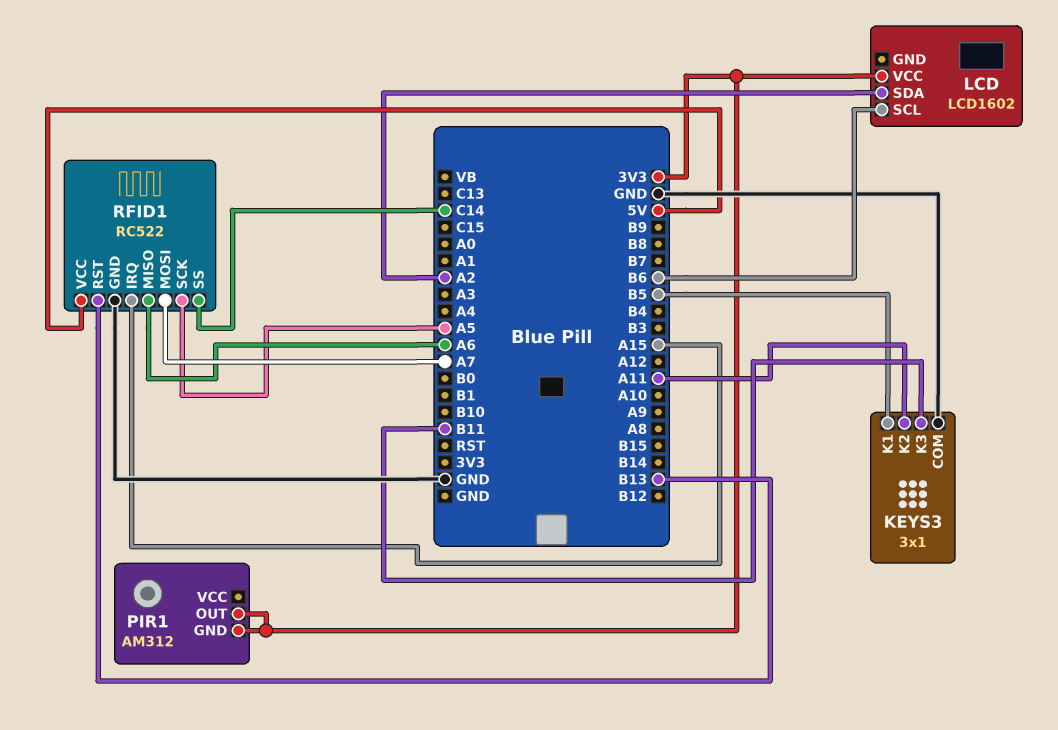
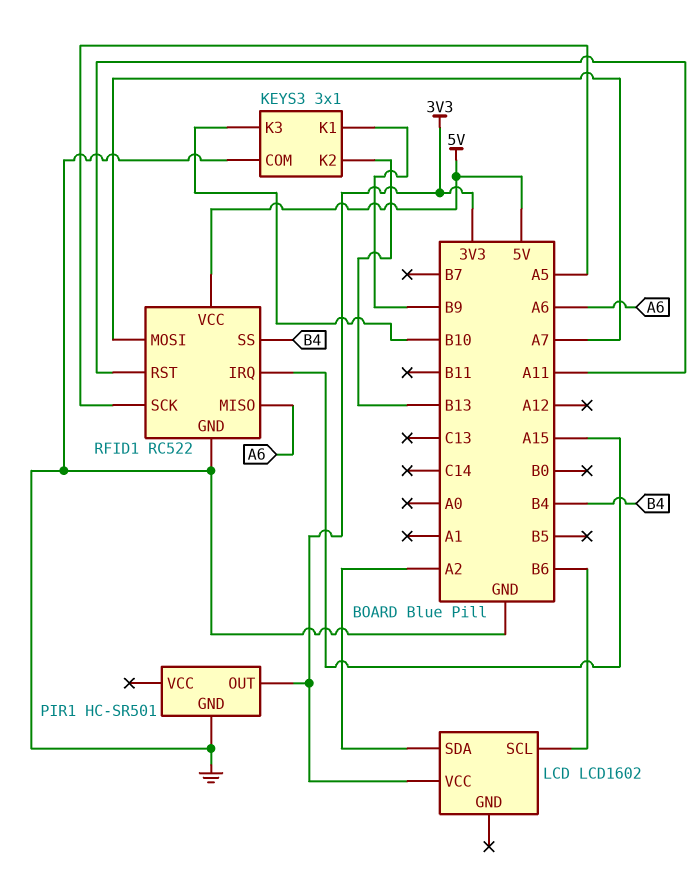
KEYS3 pin K1: B5 -> B9
KEYS3 pin K2: A11 -> B13
KEYS3 pin K3: B11 -> B10
PIR1: AM312 -> HC-SR501
PIR1 pin GND: 3V3 -> GND
RFID1 pin RST: B13 -> A11
RFID1 pin SS: C14 -> B4

